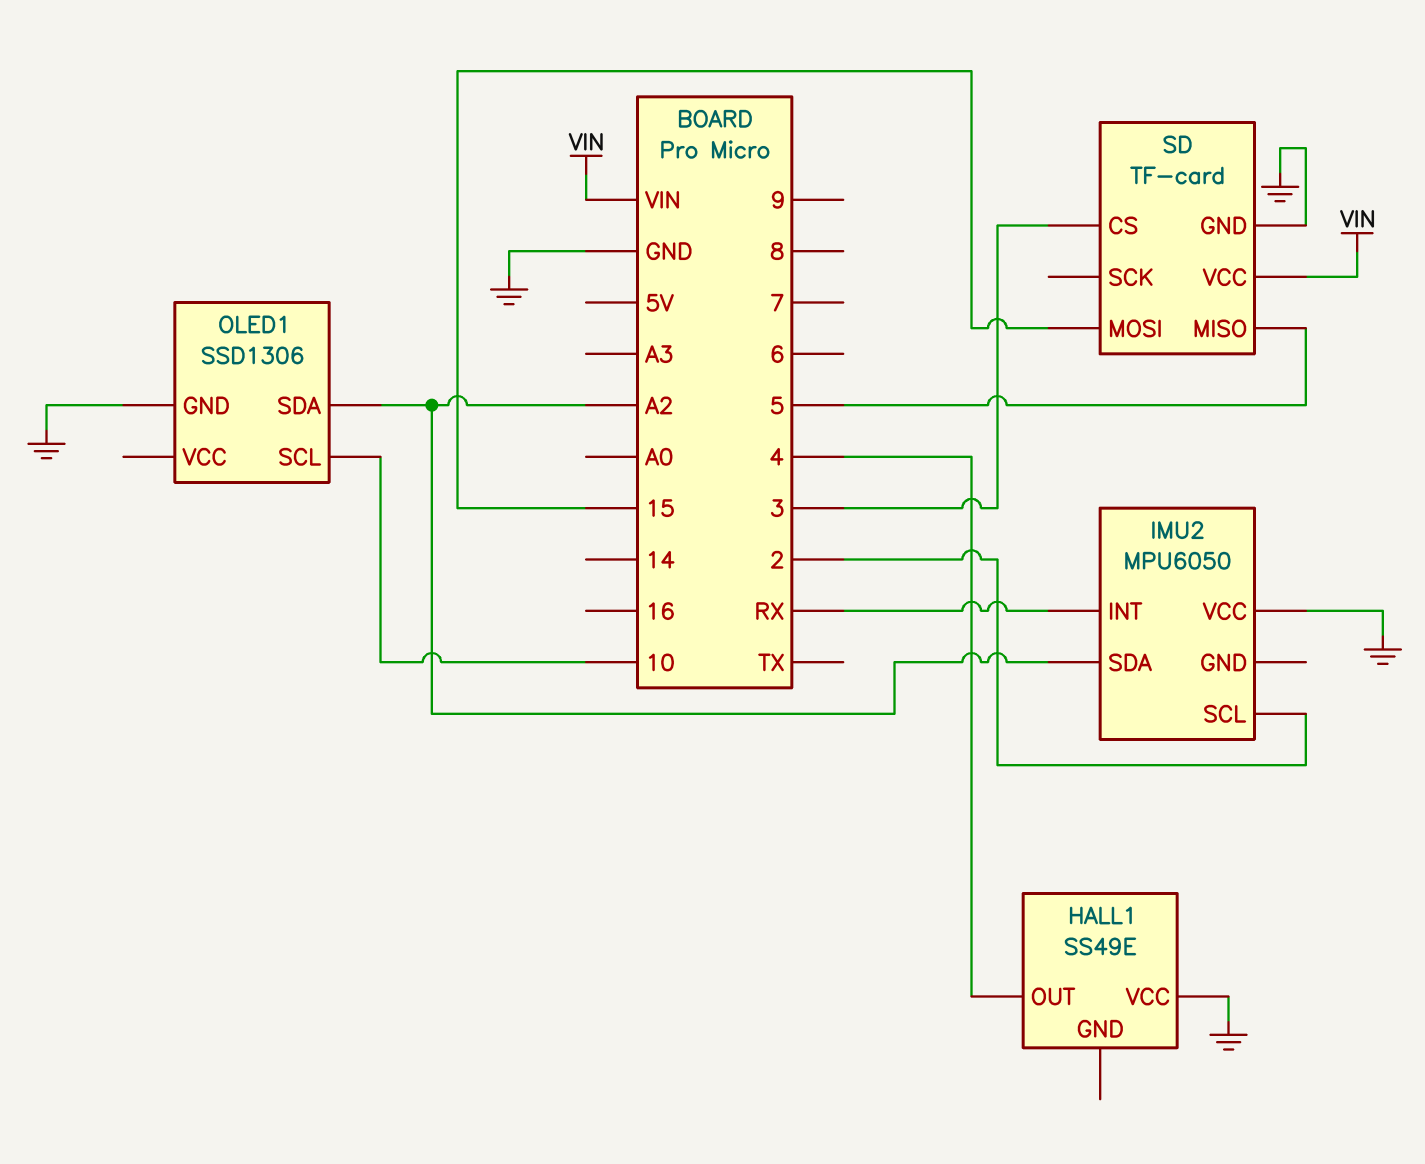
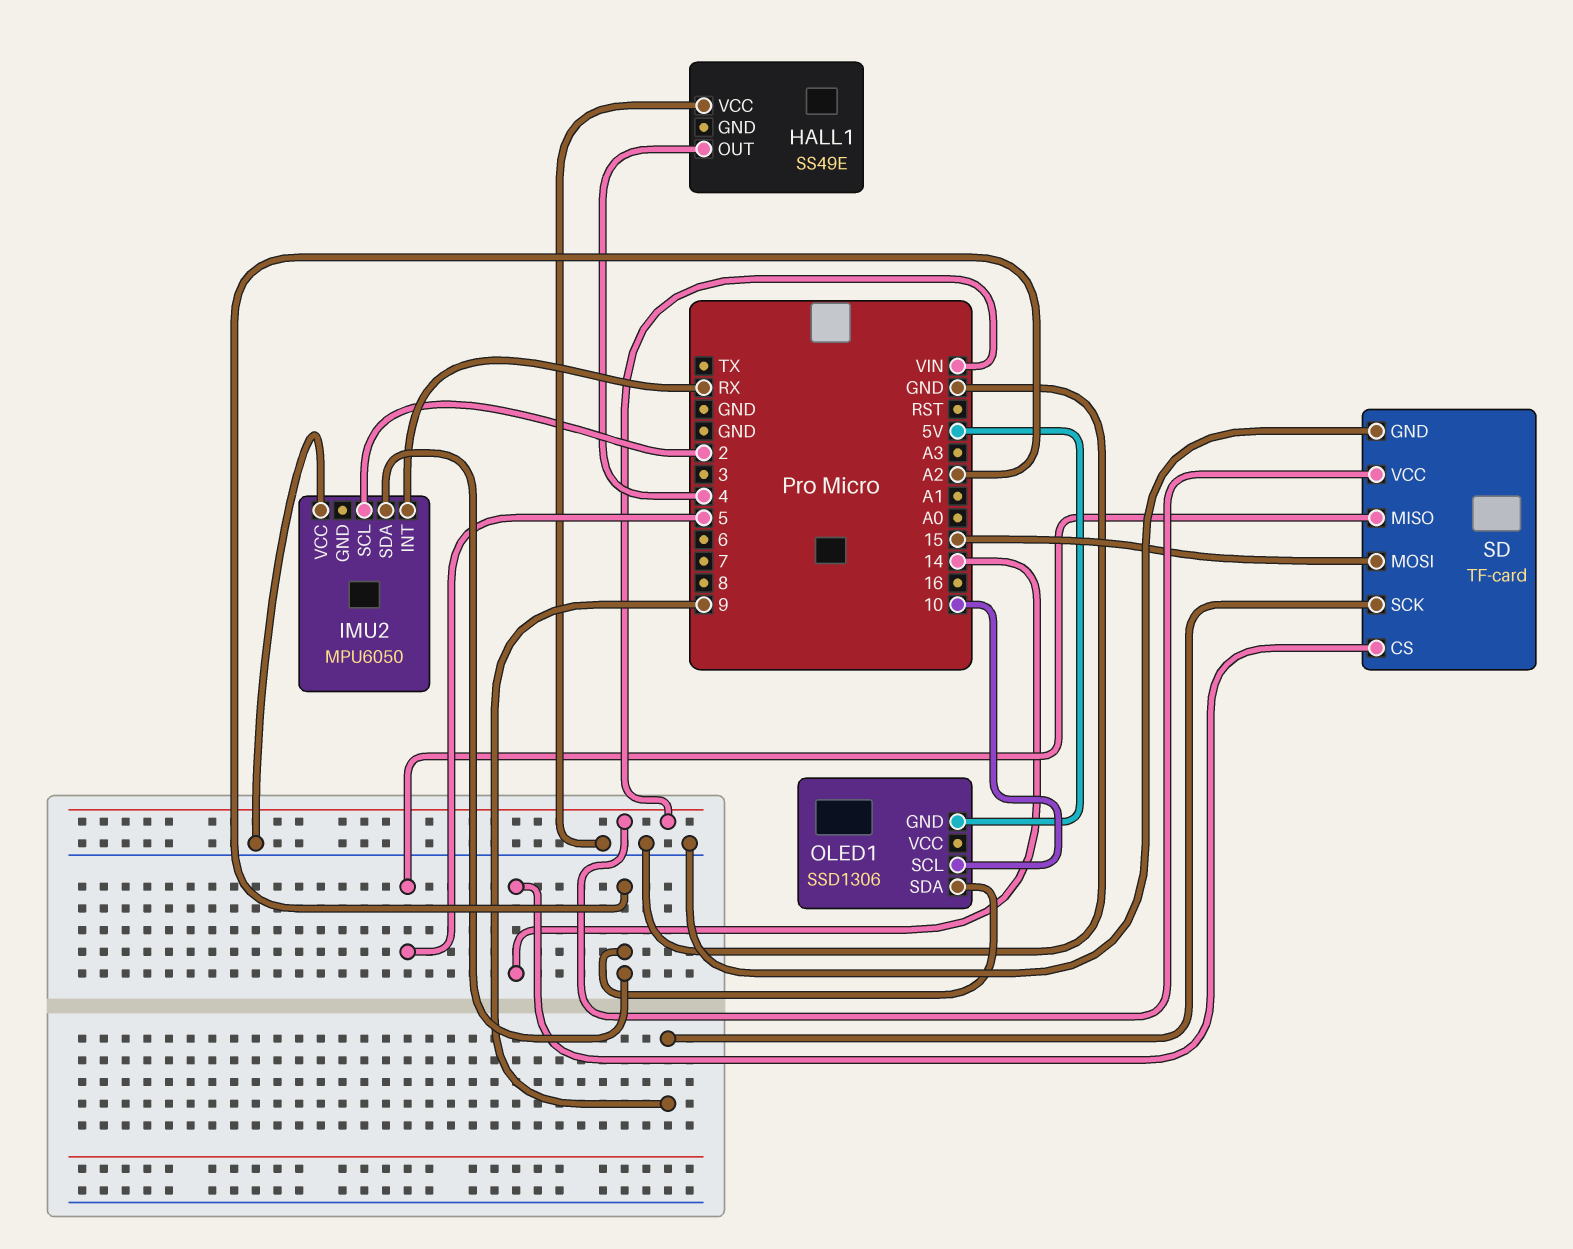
OLED1 pin GND: GND -> 5V
SD pin CS: 3 -> 14
SD pin SCK: none -> 9

